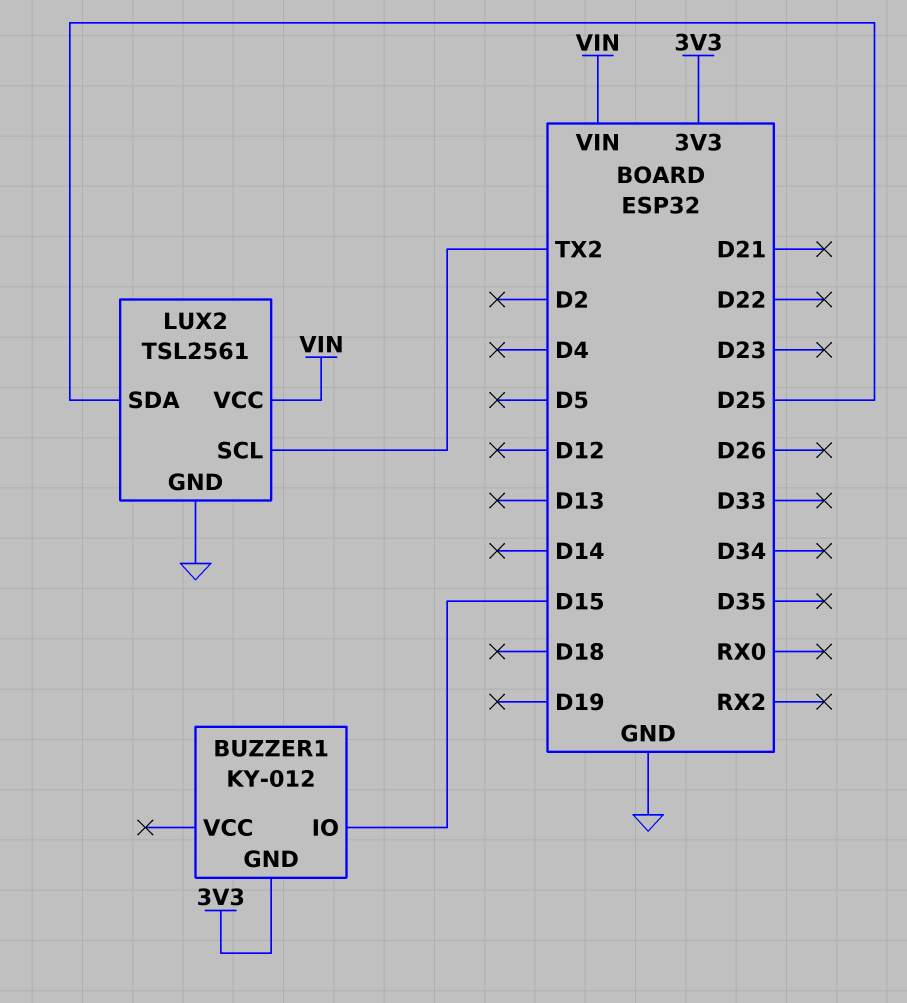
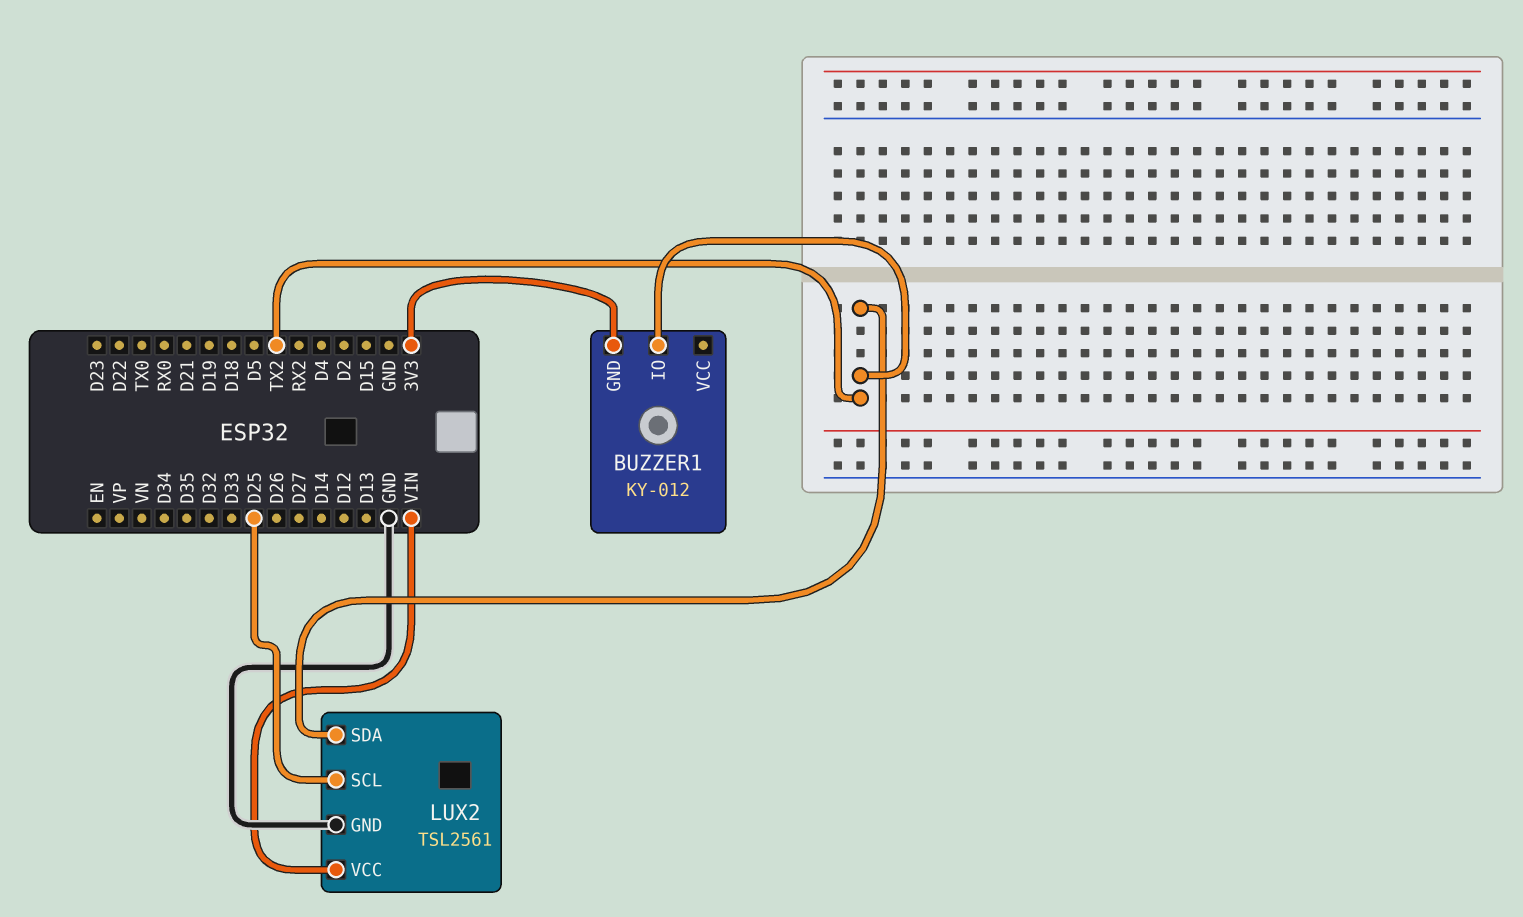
BUZZER1 pin IO: D15 -> TX2
LUX2 pin SCL: TX2 -> D25
LUX2 pin SDA: D25 -> TX2

